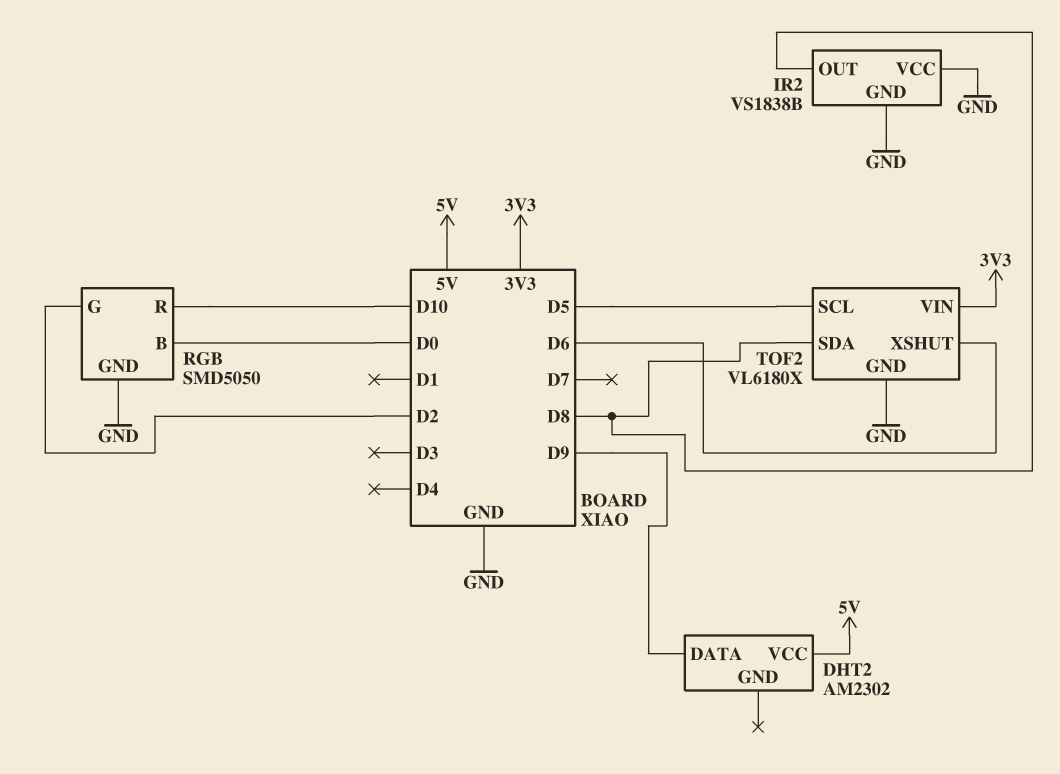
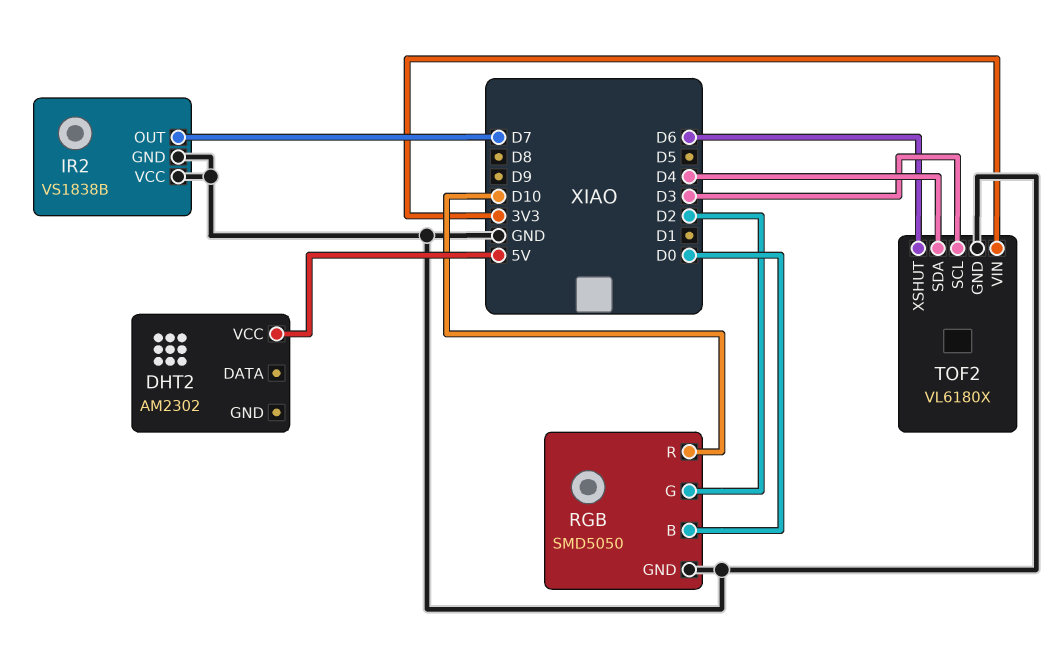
DHT2 pin DATA: D9 -> none
IR2 pin OUT: D8 -> D7
TOF2 pin SCL: D5 -> D3
TOF2 pin SDA: D8 -> D4

